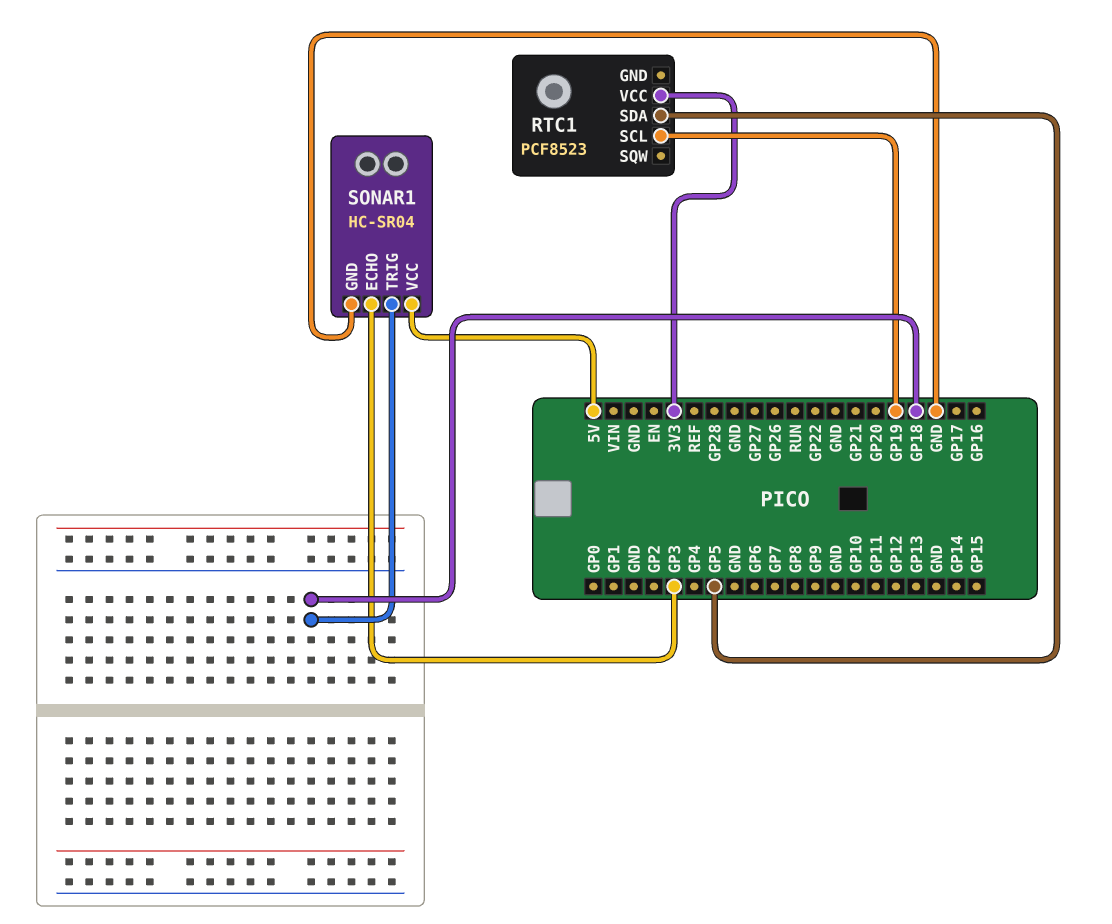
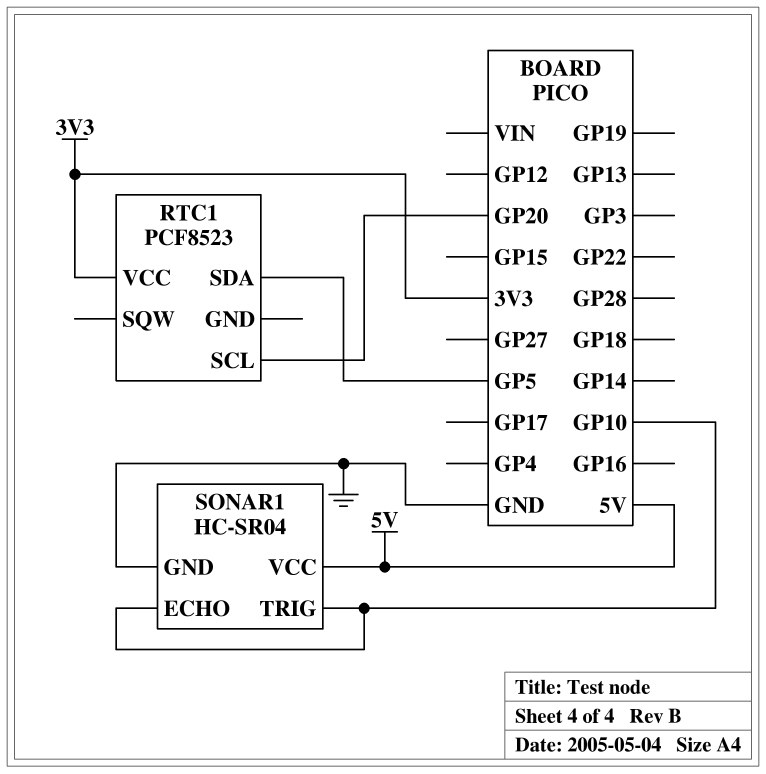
RTC1 pin SCL: GP19 -> GP20
SONAR1 pin ECHO: GP3 -> GP10
SONAR1 pin TRIG: GP18 -> GP10

